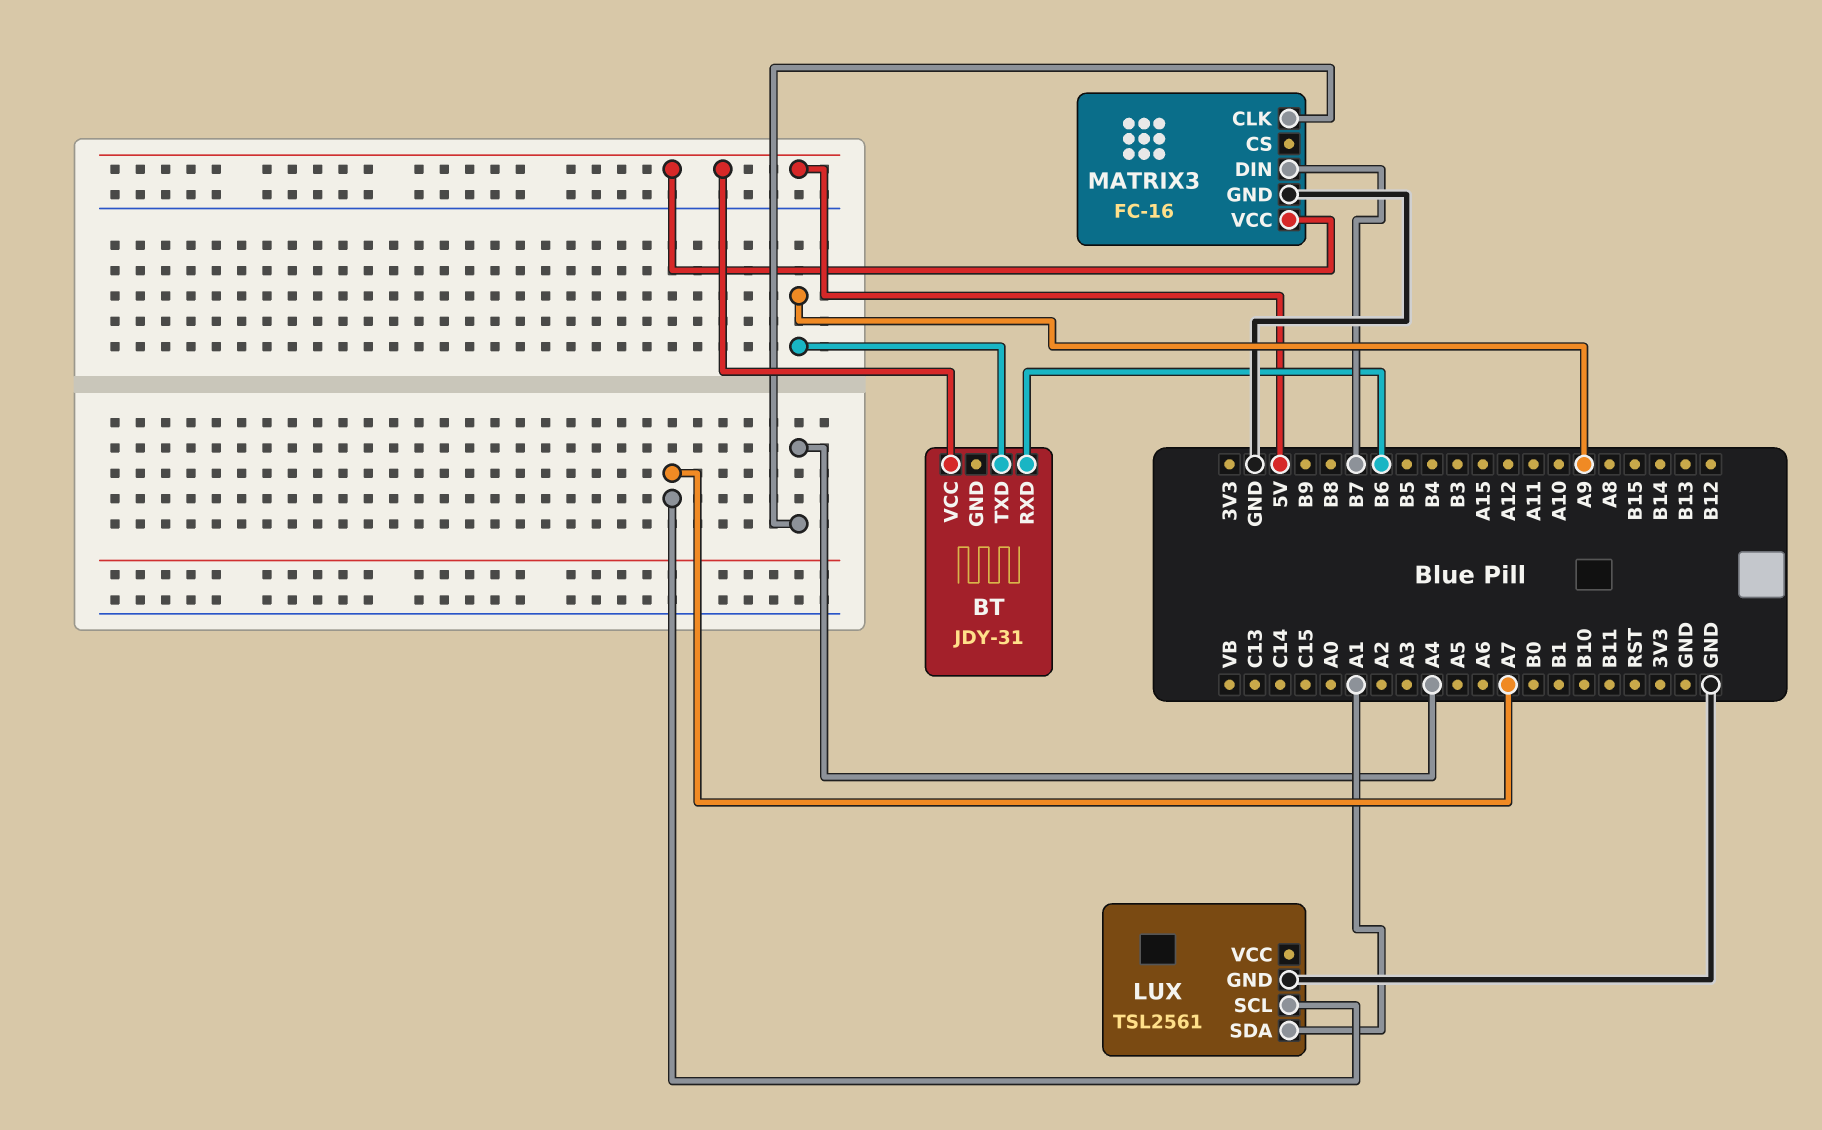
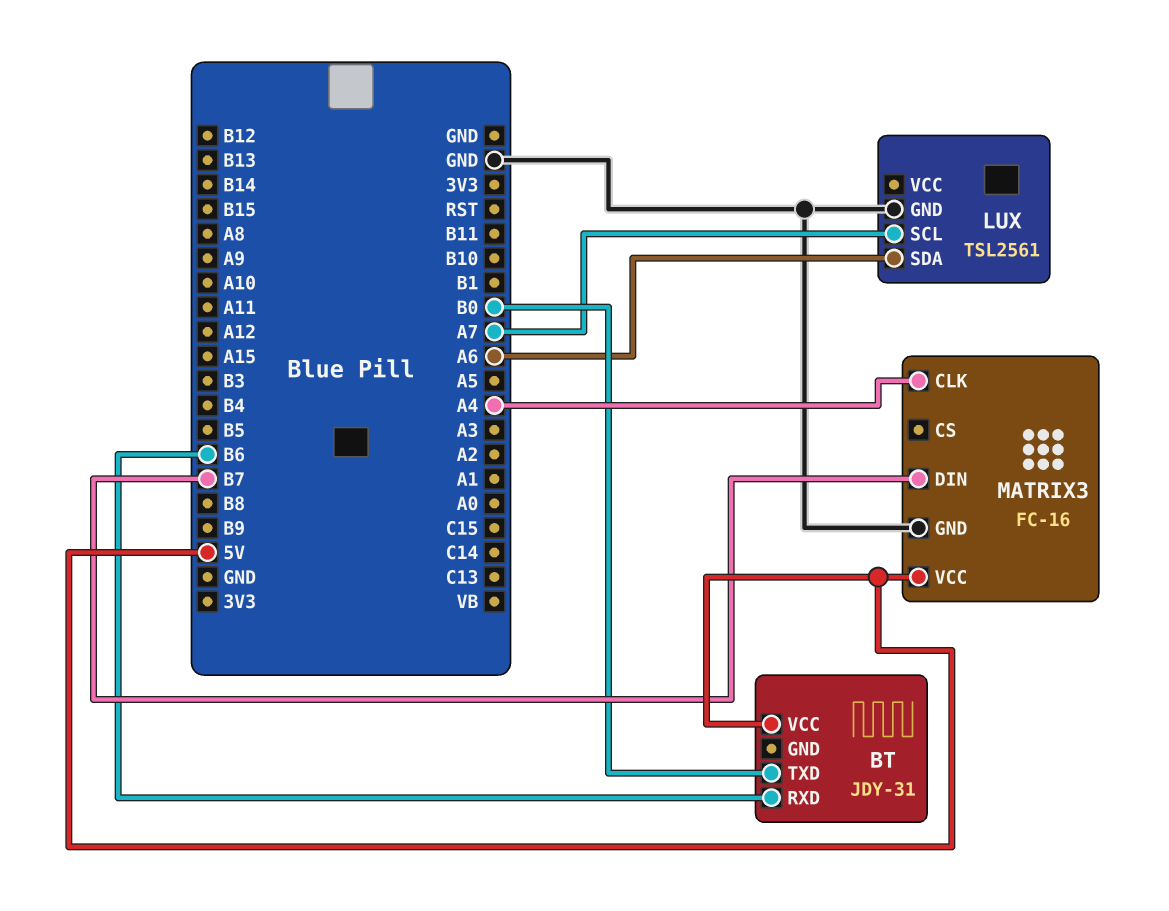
BT pin TXD: A9 -> B0
LUX pin SDA: A1 -> A6

